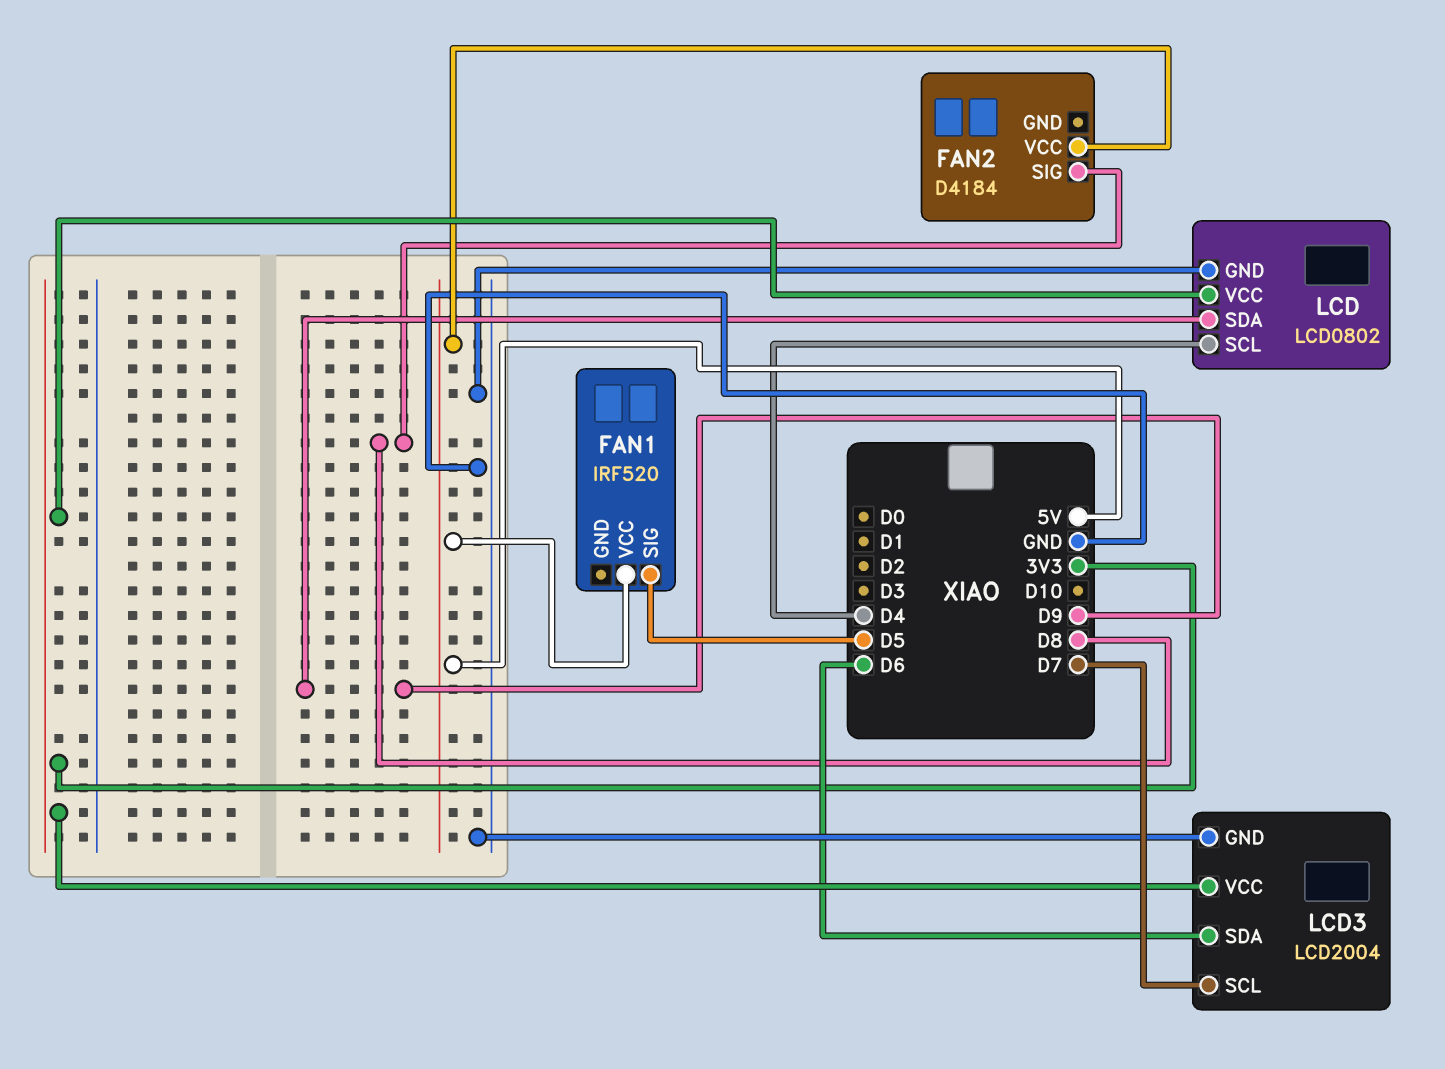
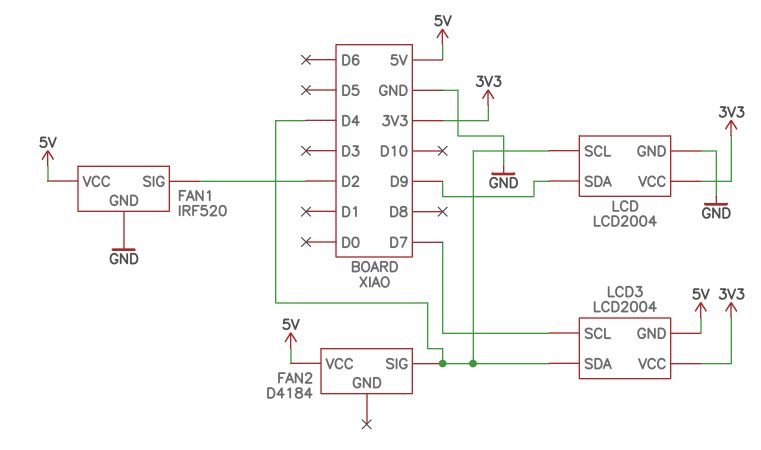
FAN1 pin GND: none -> GND
FAN1 pin SIG: D5 -> D2
FAN2 pin SIG: D8 -> D4
LCD: LCD0802 -> LCD2004
LCD3 pin GND: GND -> 5V
LCD3 pin SDA: D6 -> D4

